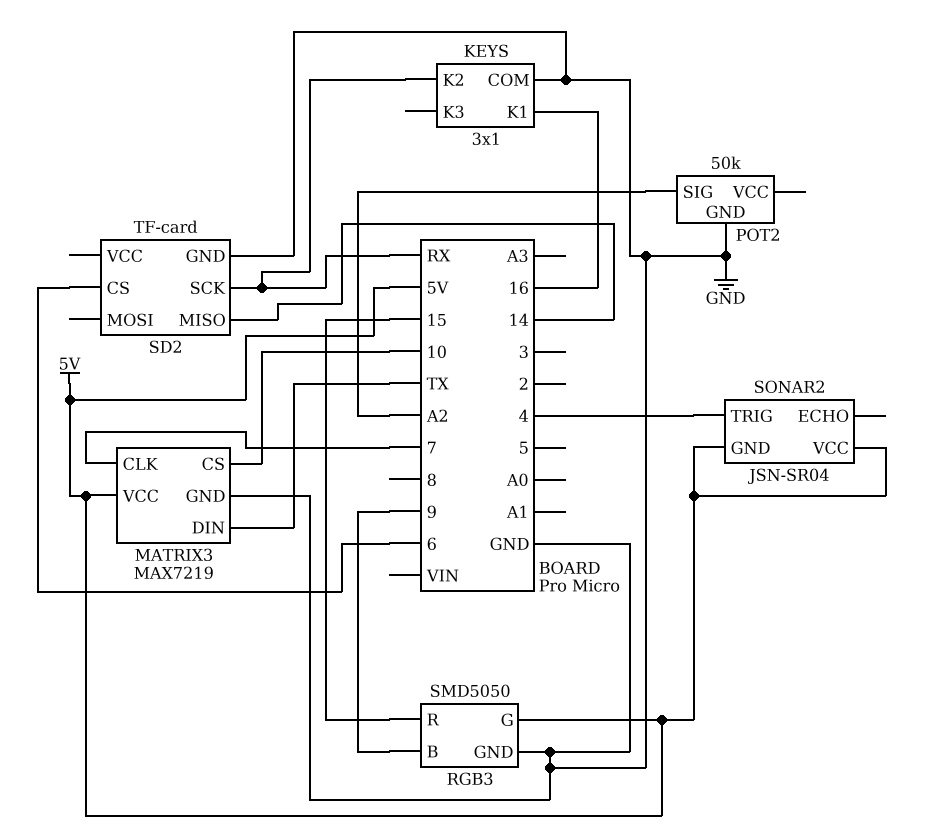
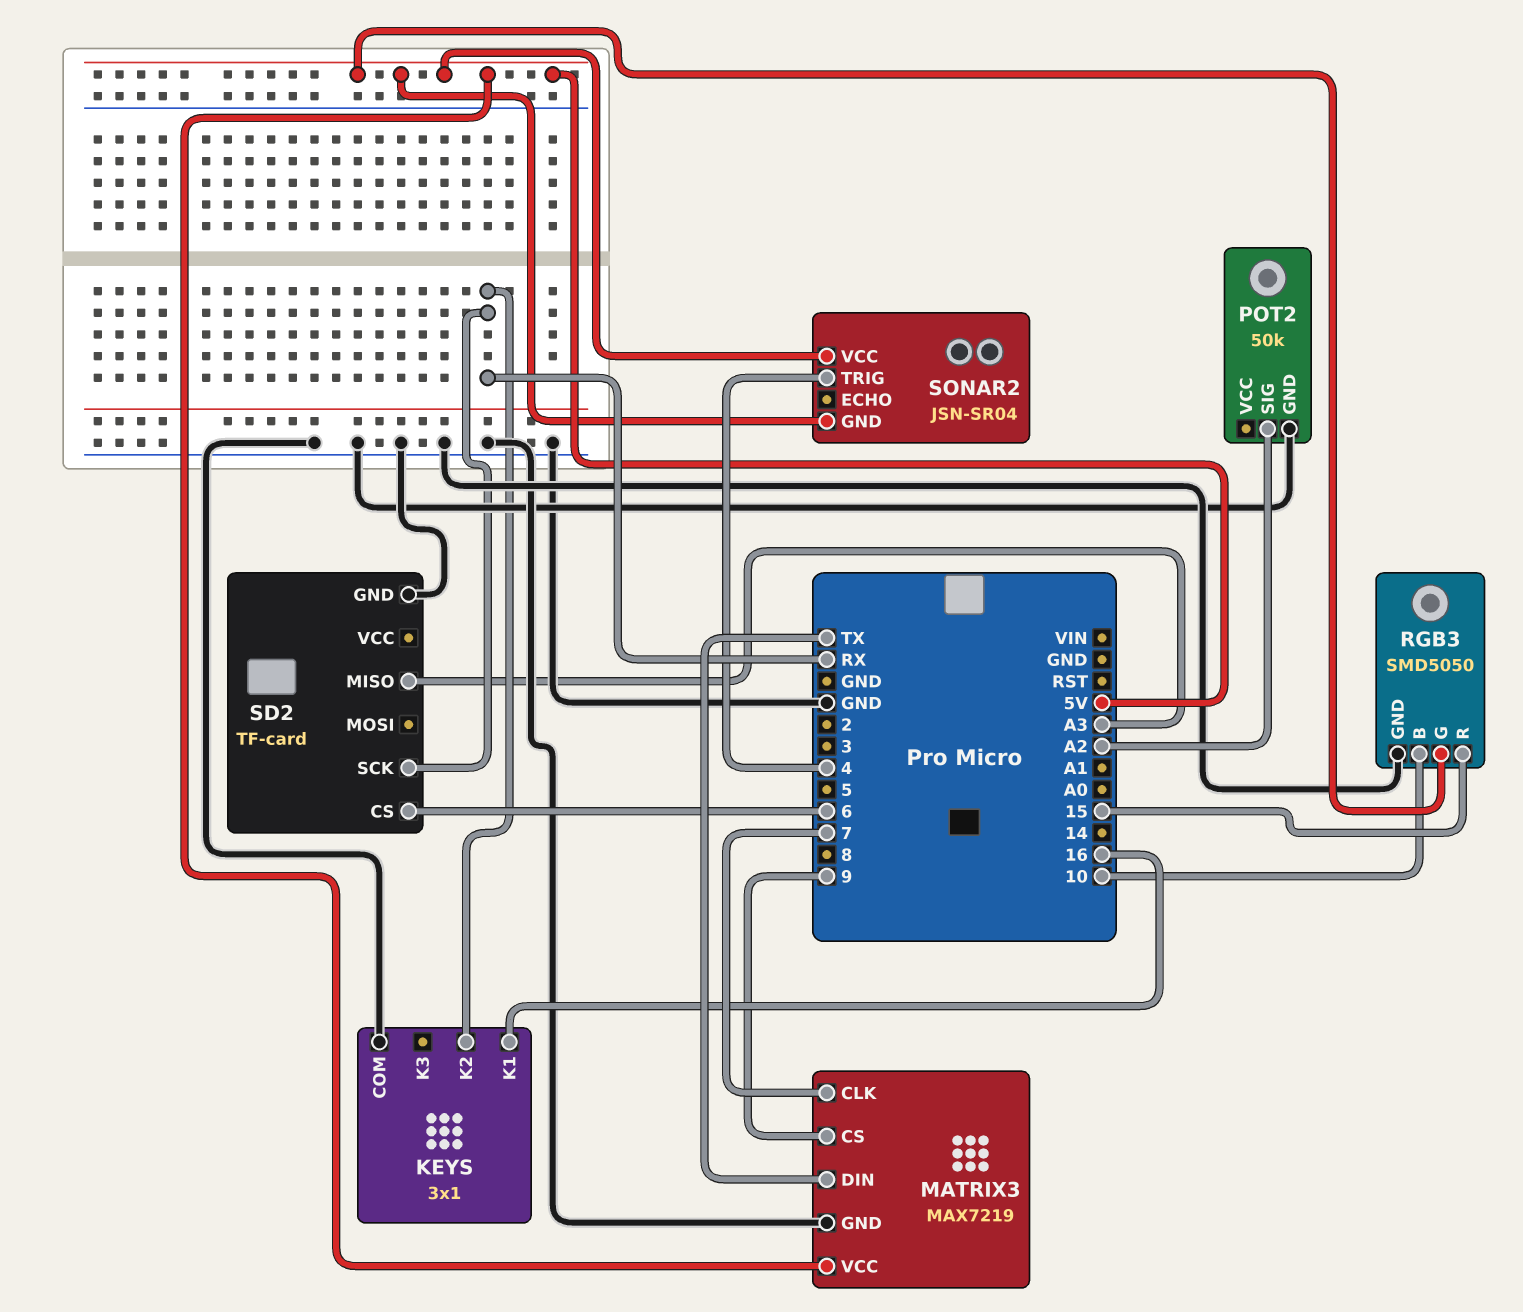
MATRIX3 pin CS: 10 -> 9
RGB3 pin B: 9 -> 10
SD2 pin MISO: 14 -> A3

